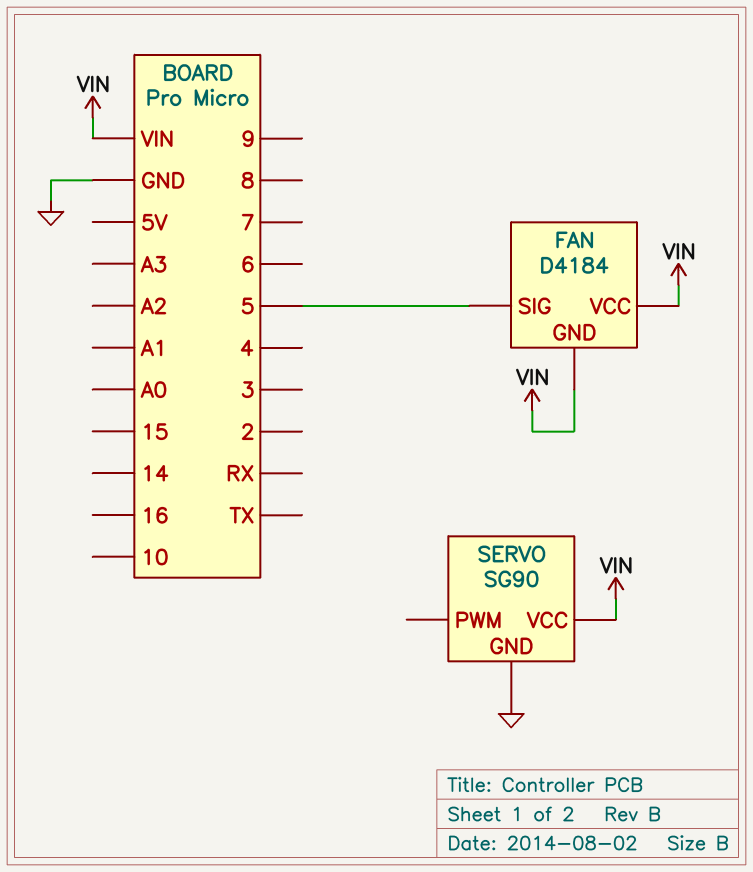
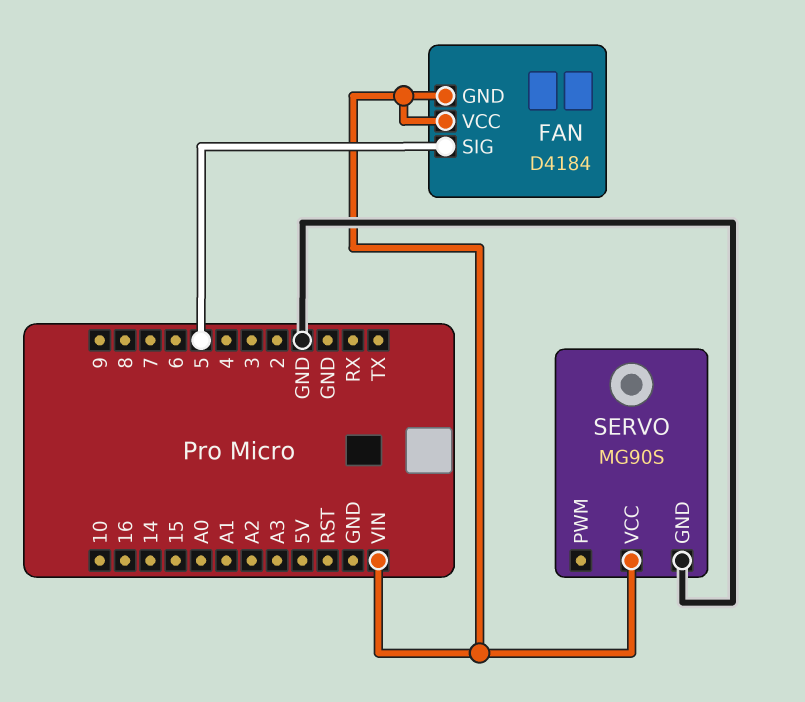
SERVO: SG90 -> MG90S

